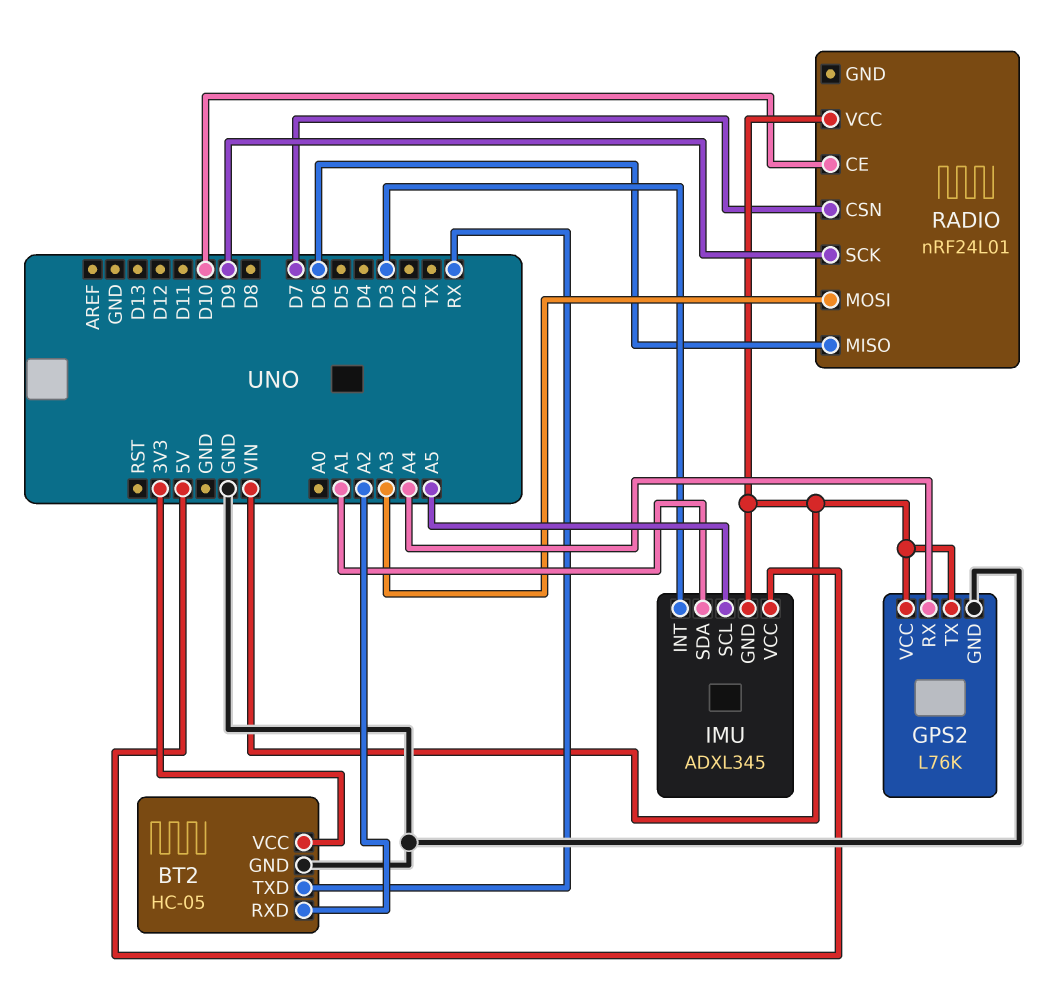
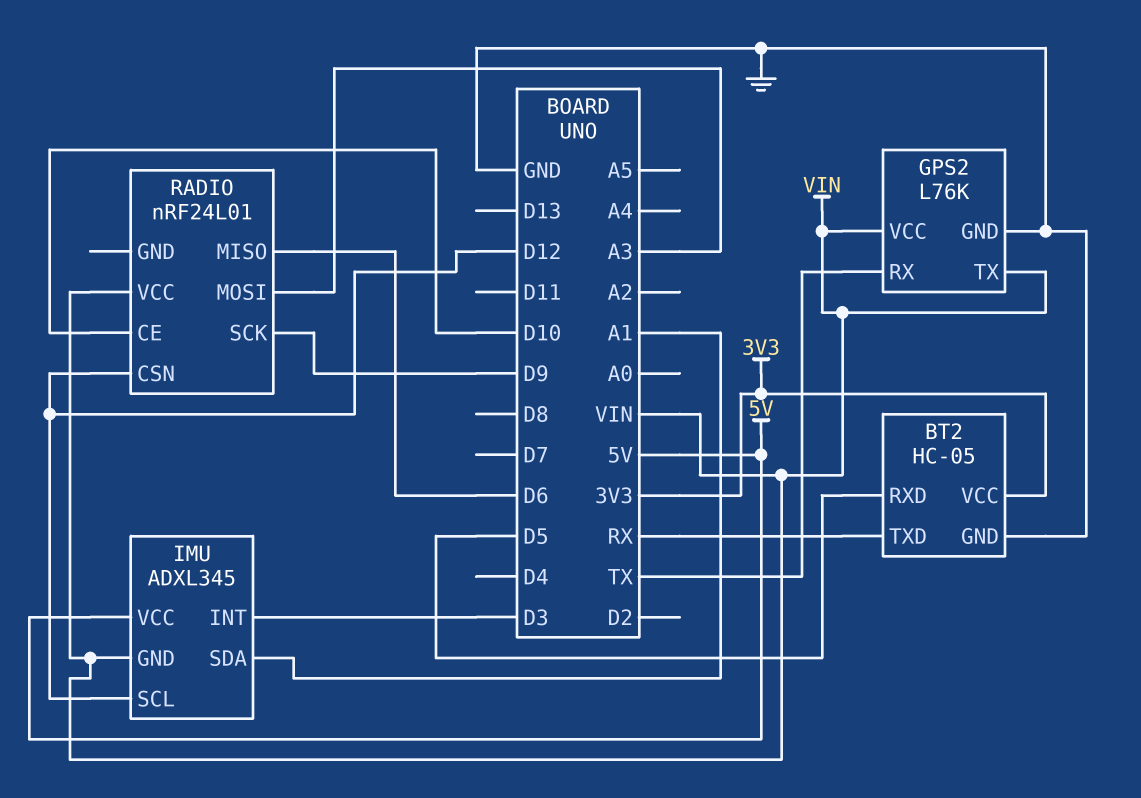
BT2 pin RXD: A2 -> D5
GPS2 pin RX: A4 -> TX
IMU pin SCL: A5 -> D12
RADIO pin CSN: D7 -> D12

